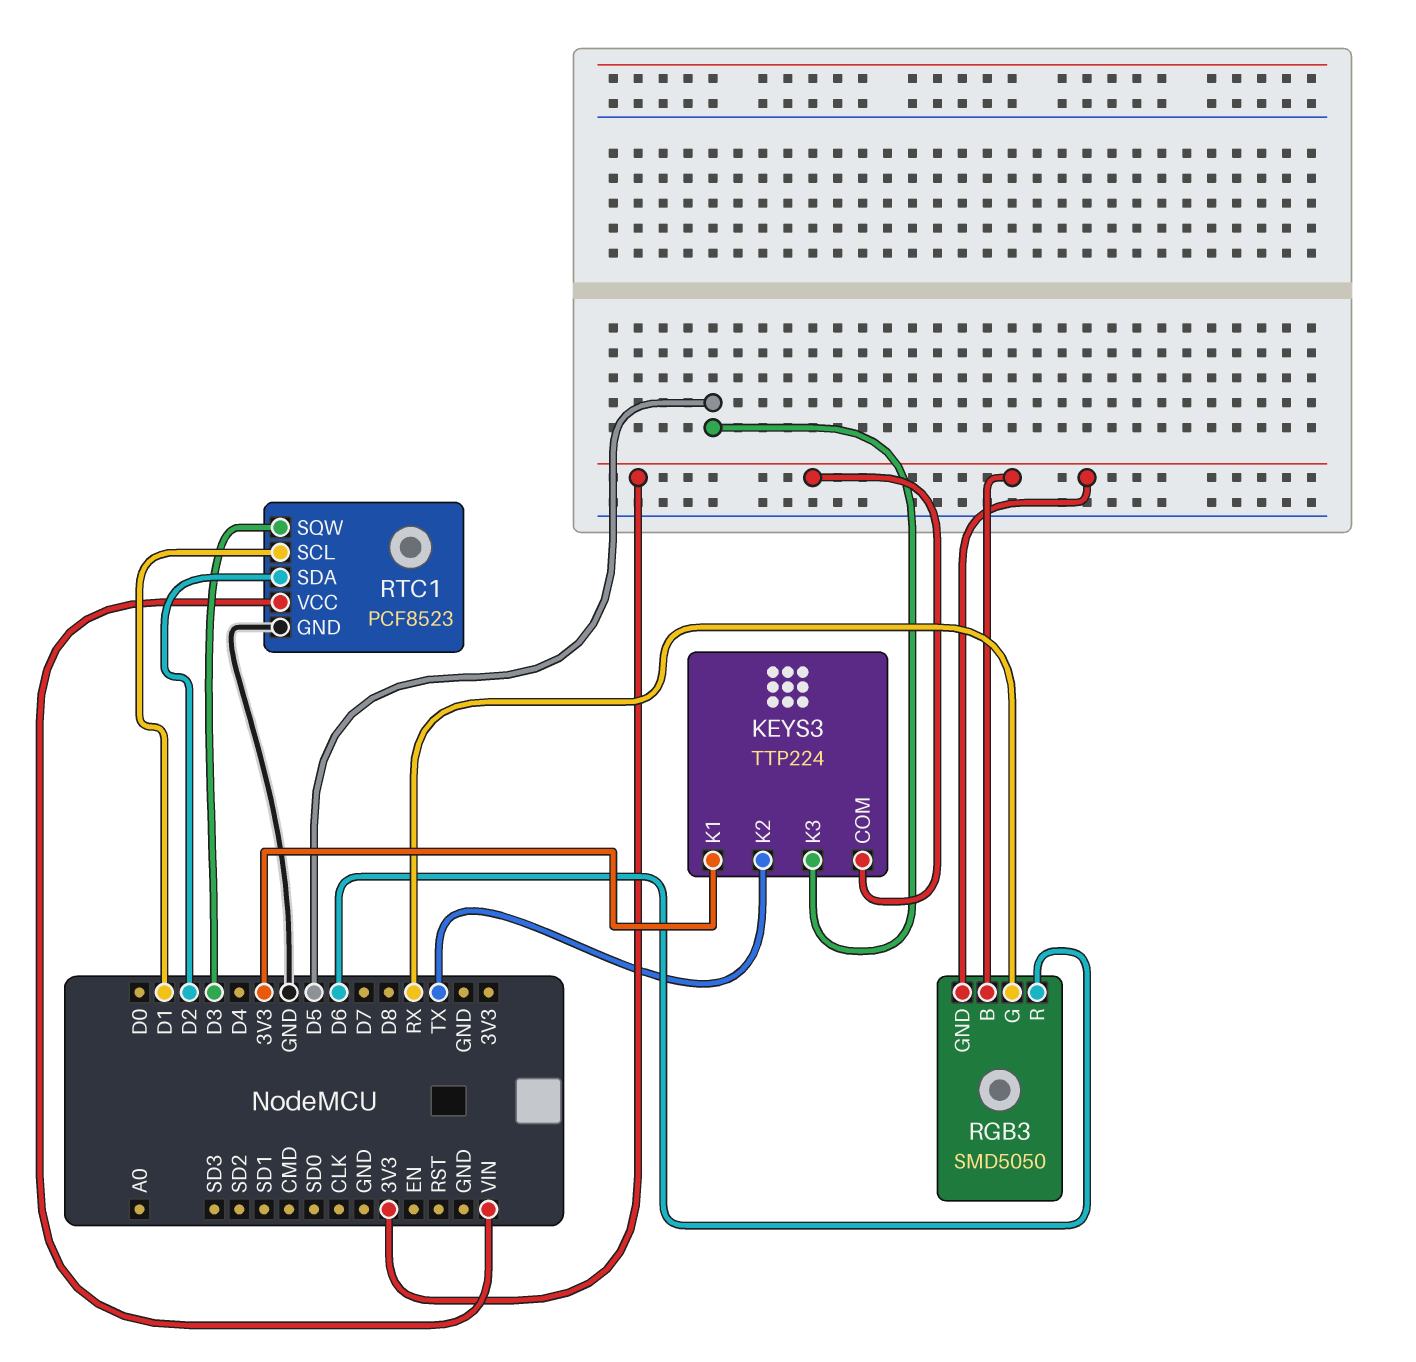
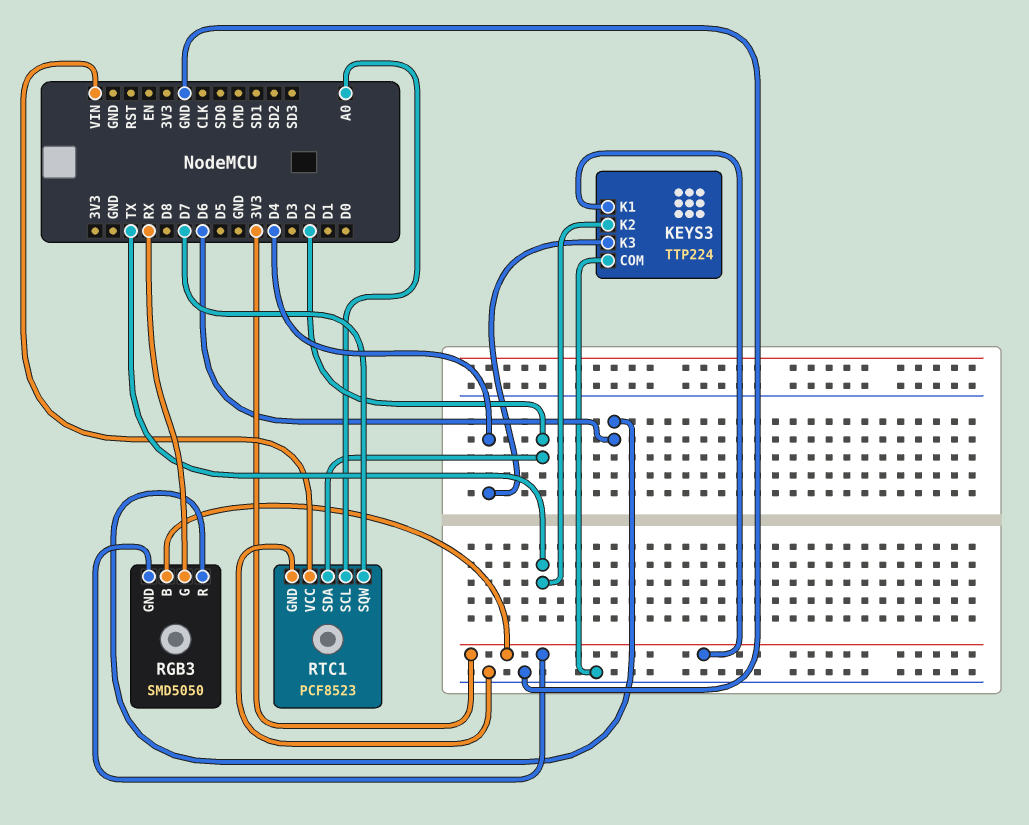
KEYS3 pin COM: 3V3 -> GND
KEYS3 pin K3: D5 -> D4
RTC1 pin SCL: D1 -> A0
RTC1 pin SQW: D3 -> D7

